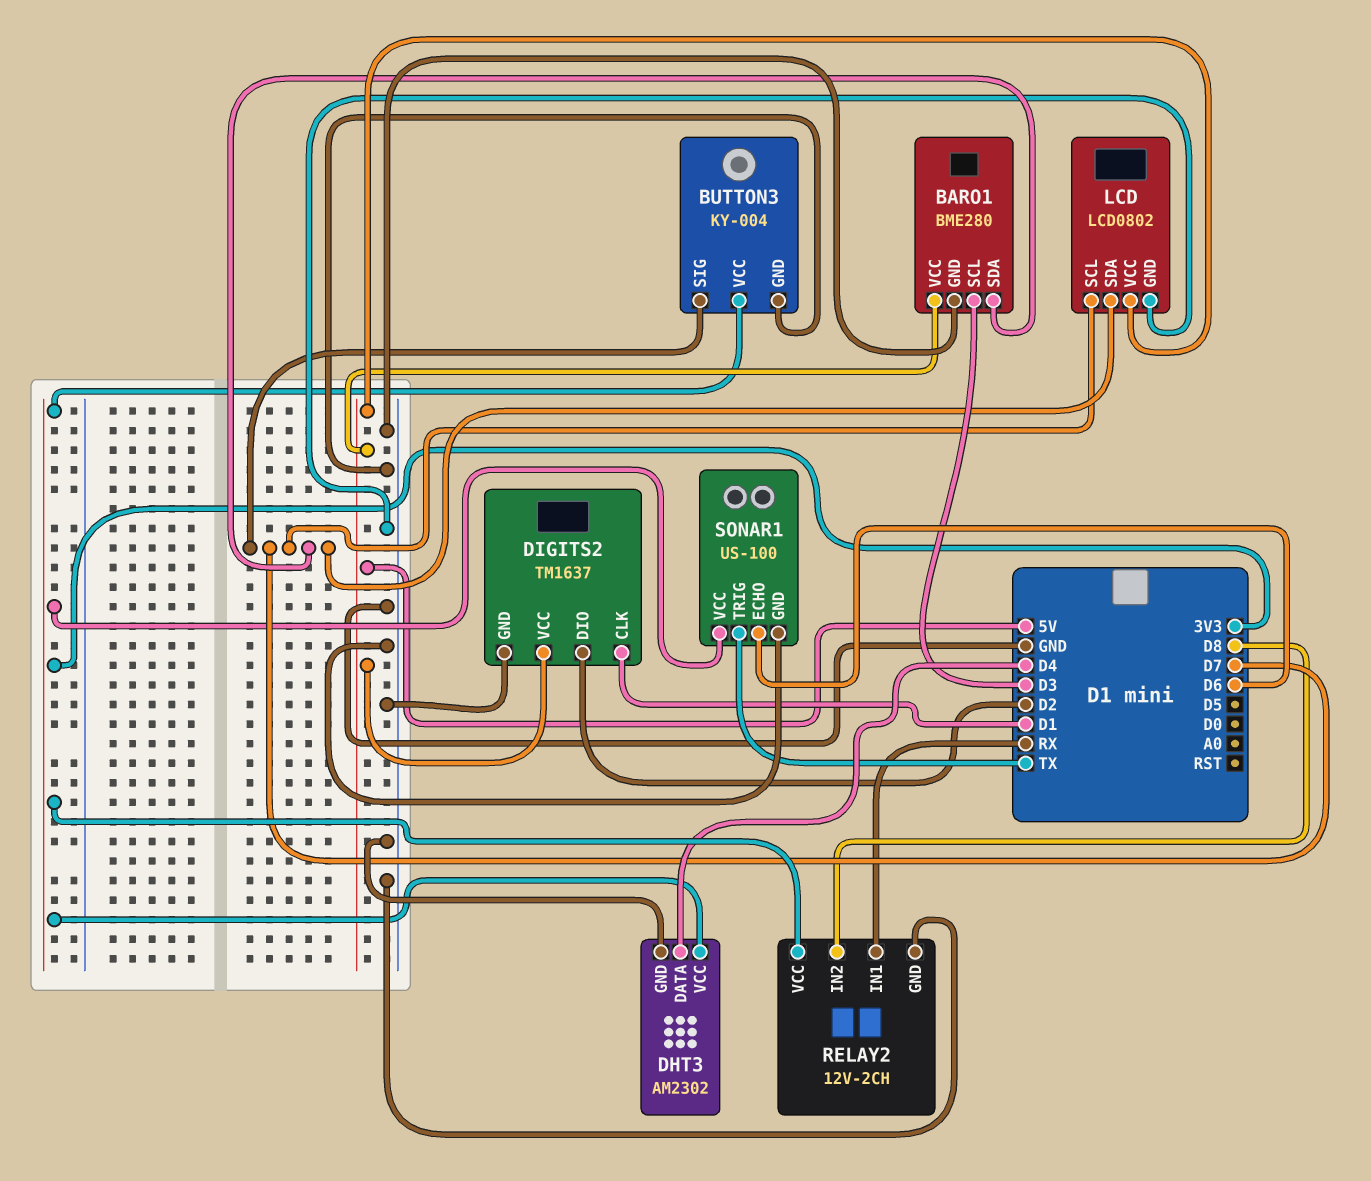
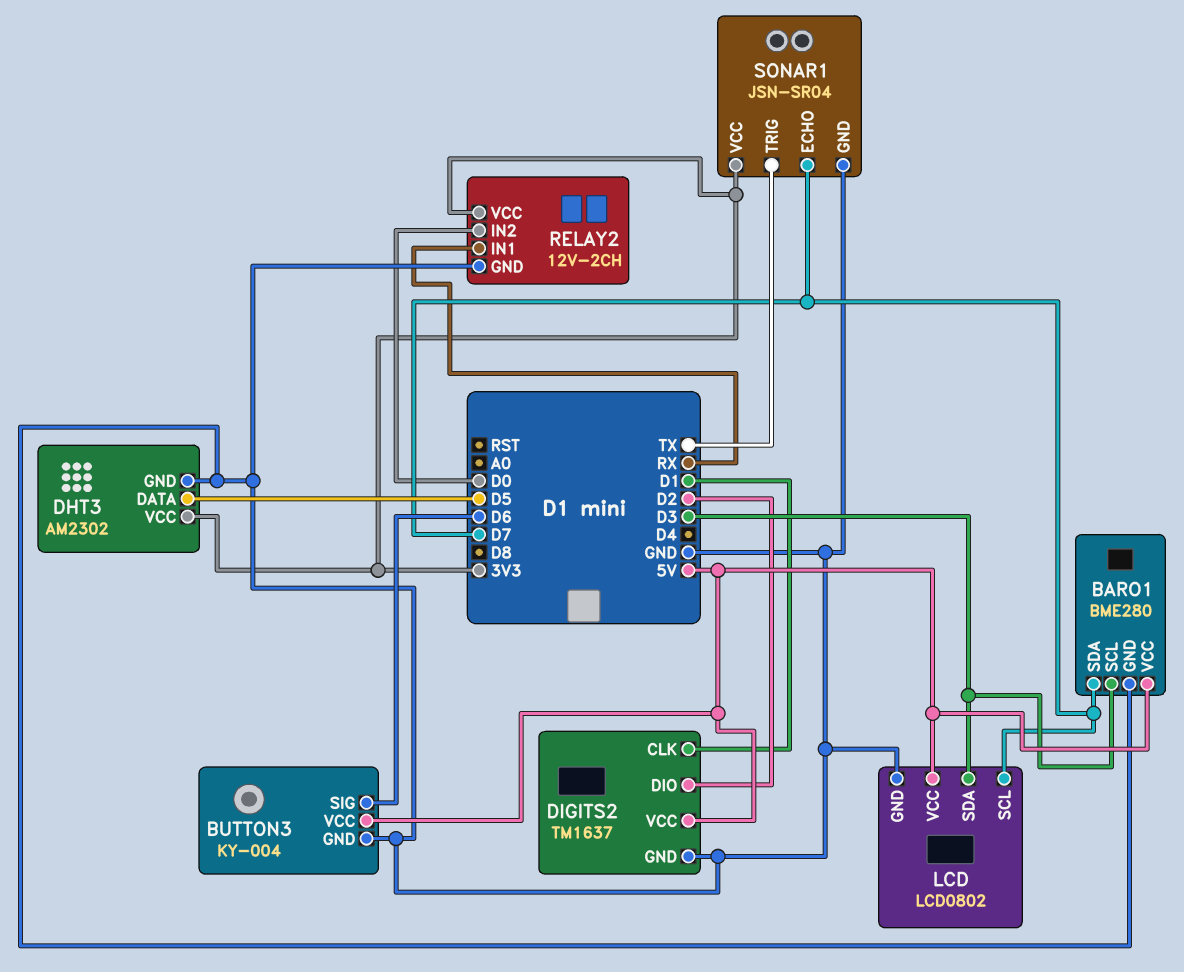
BUTTON3 pin SIG: D7 -> D6
BUTTON3 pin VCC: 3V3 -> 5V
DHT3 pin DATA: D4 -> D5
LCD pin SDA: D7 -> D3
RELAY2 pin IN2: D8 -> D0
SONAR1: US-100 -> JSN-SR04
SONAR1 pin ECHO: D6 -> D7

